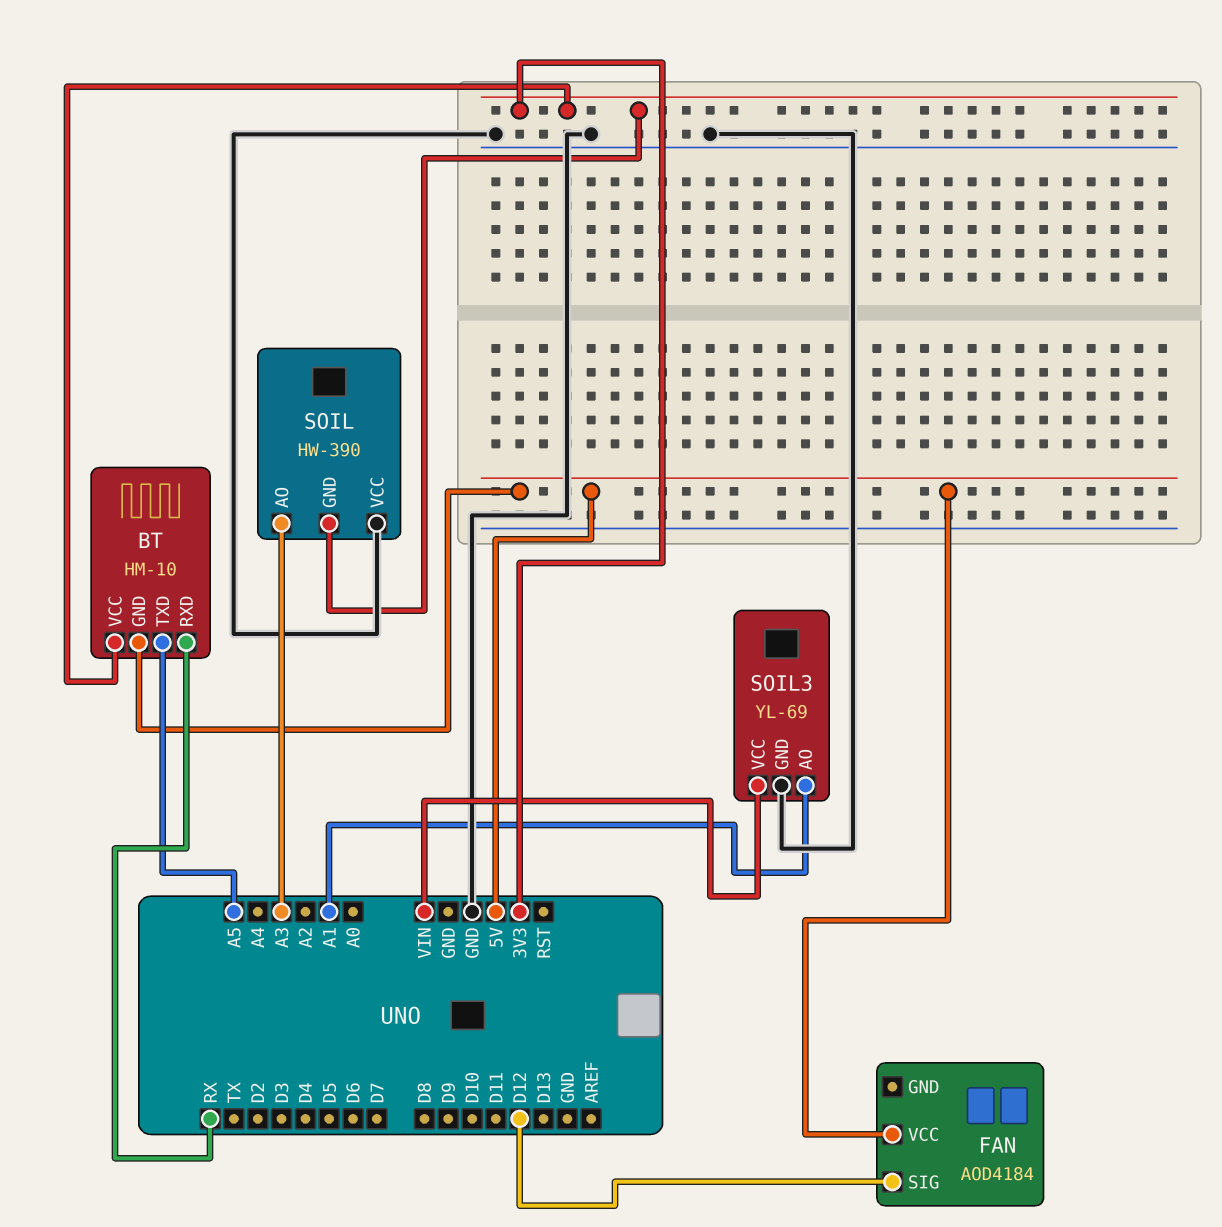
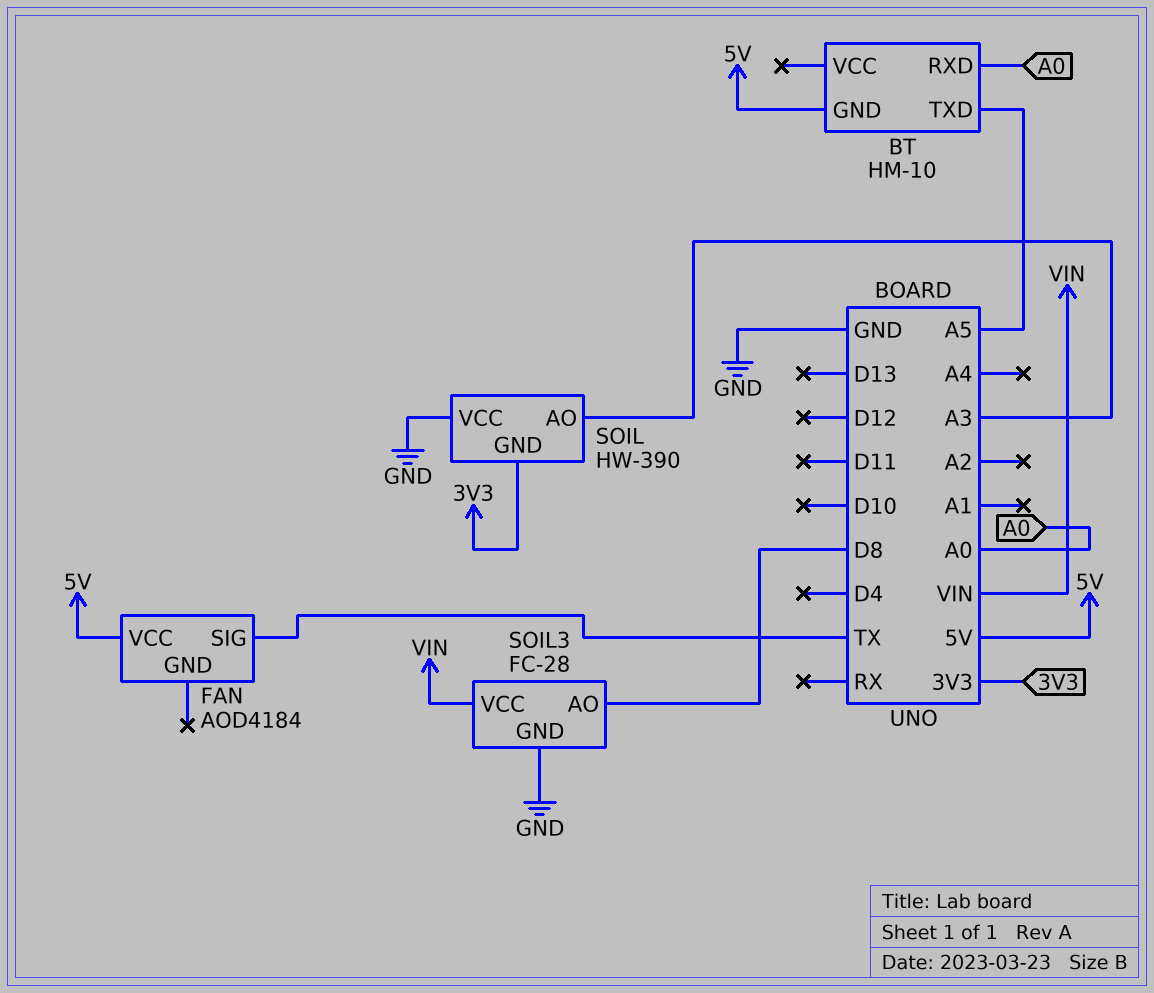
BT pin RXD: RX -> A0
BT pin VCC: 3V3 -> none
FAN pin SIG: D12 -> TX
SOIL3: YL-69 -> FC-28
SOIL3 pin AO: A1 -> D8

